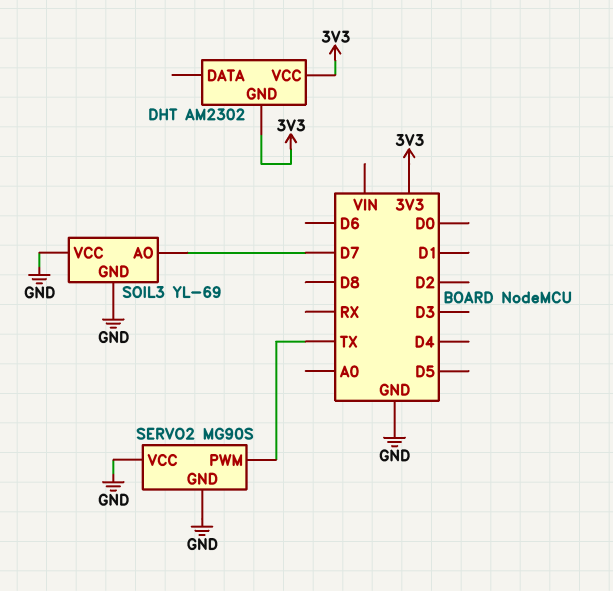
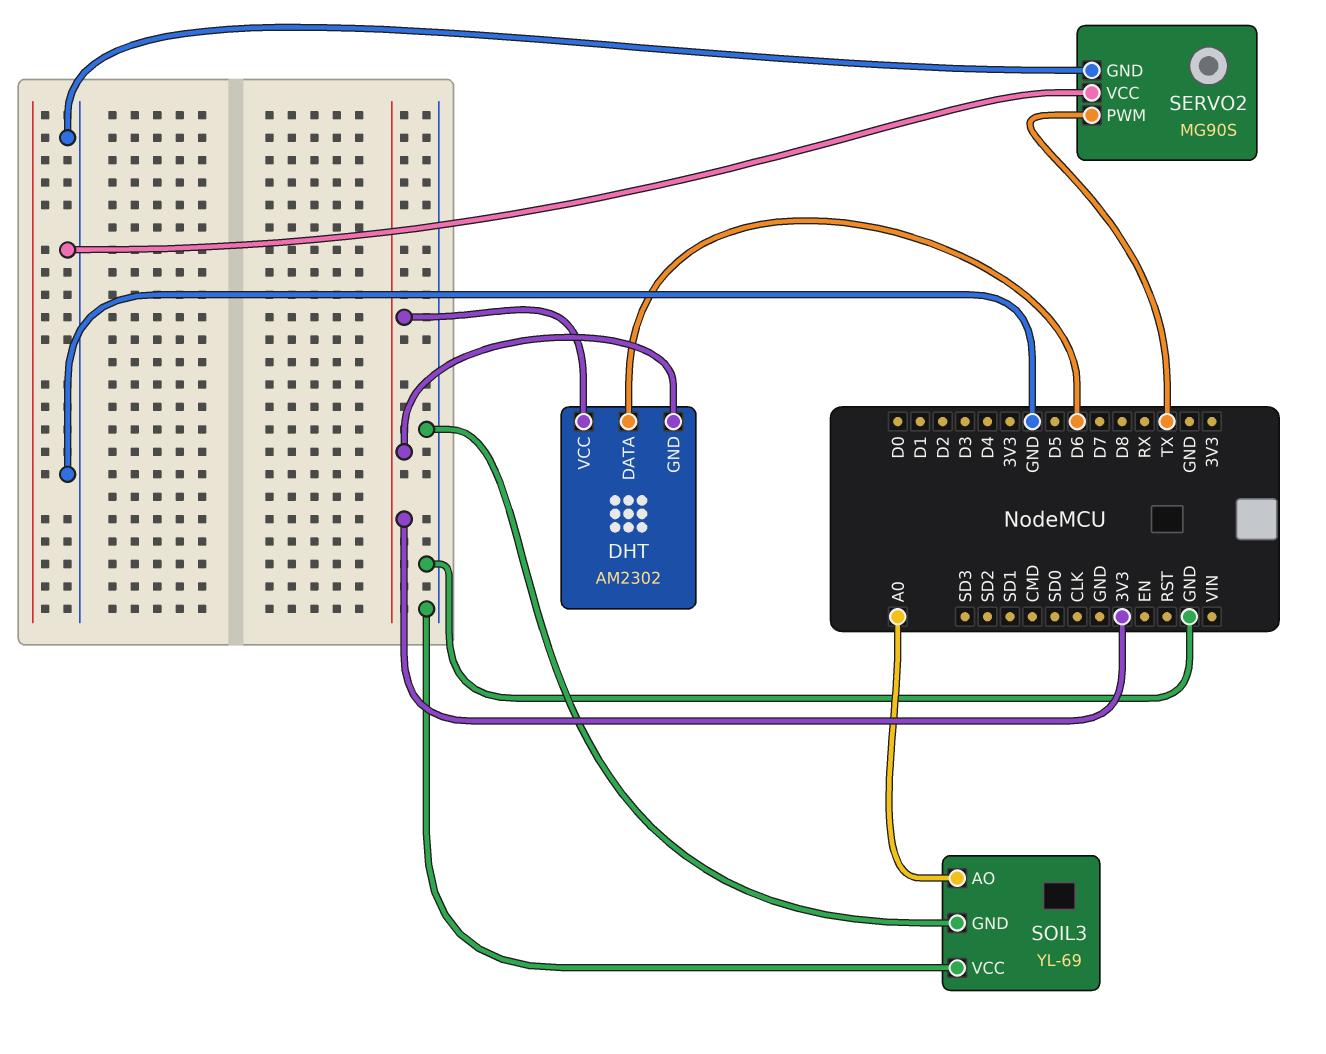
DHT pin DATA: none -> D6
SOIL3 pin AO: D7 -> A0

